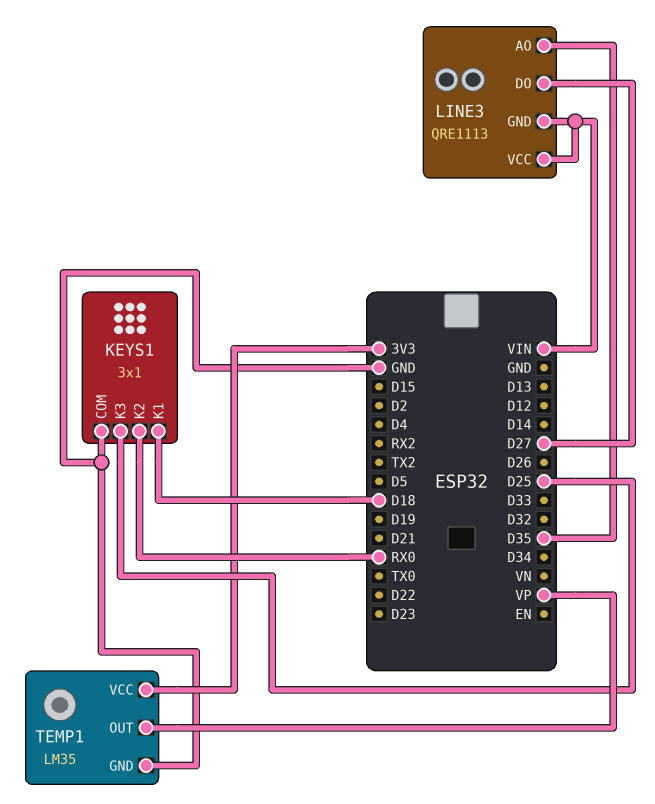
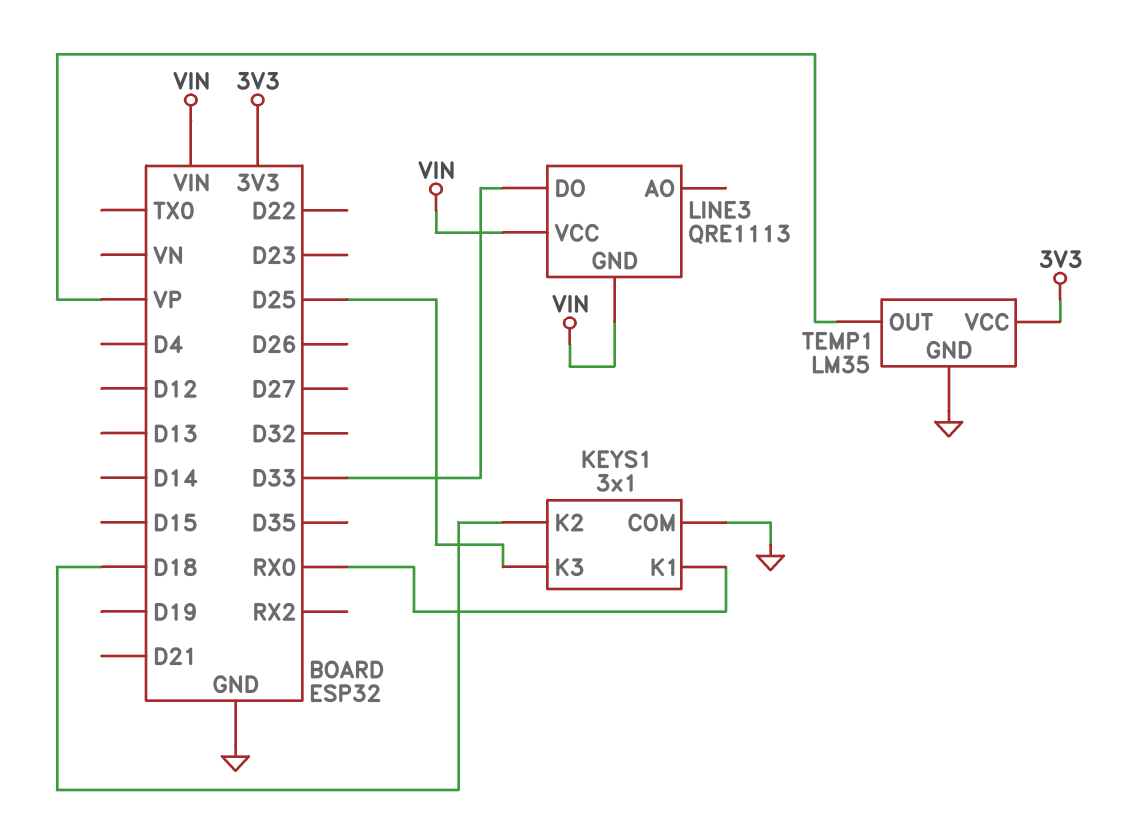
KEYS1 pin K1: D18 -> RX0
KEYS1 pin K2: RX0 -> D18
LINE3 pin AO: D35 -> none
LINE3 pin DO: D27 -> D33

